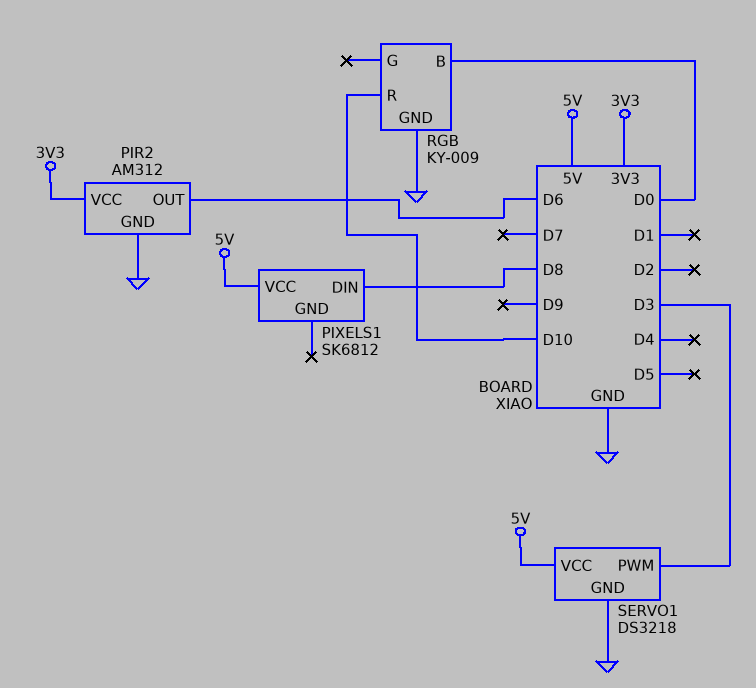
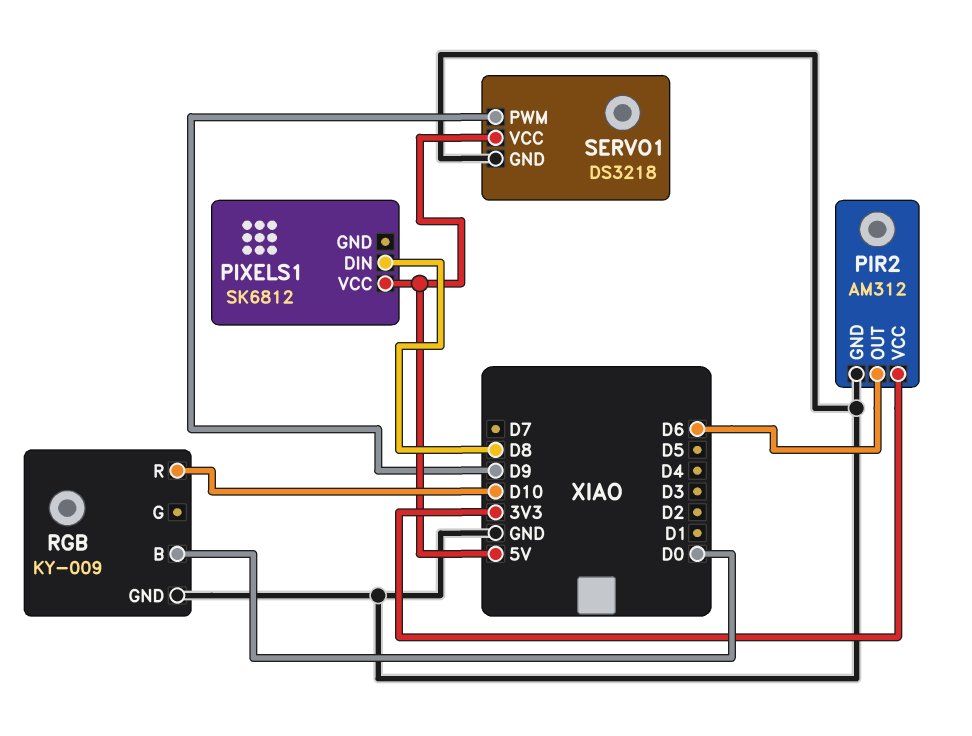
SERVO1 pin PWM: D3 -> D9

